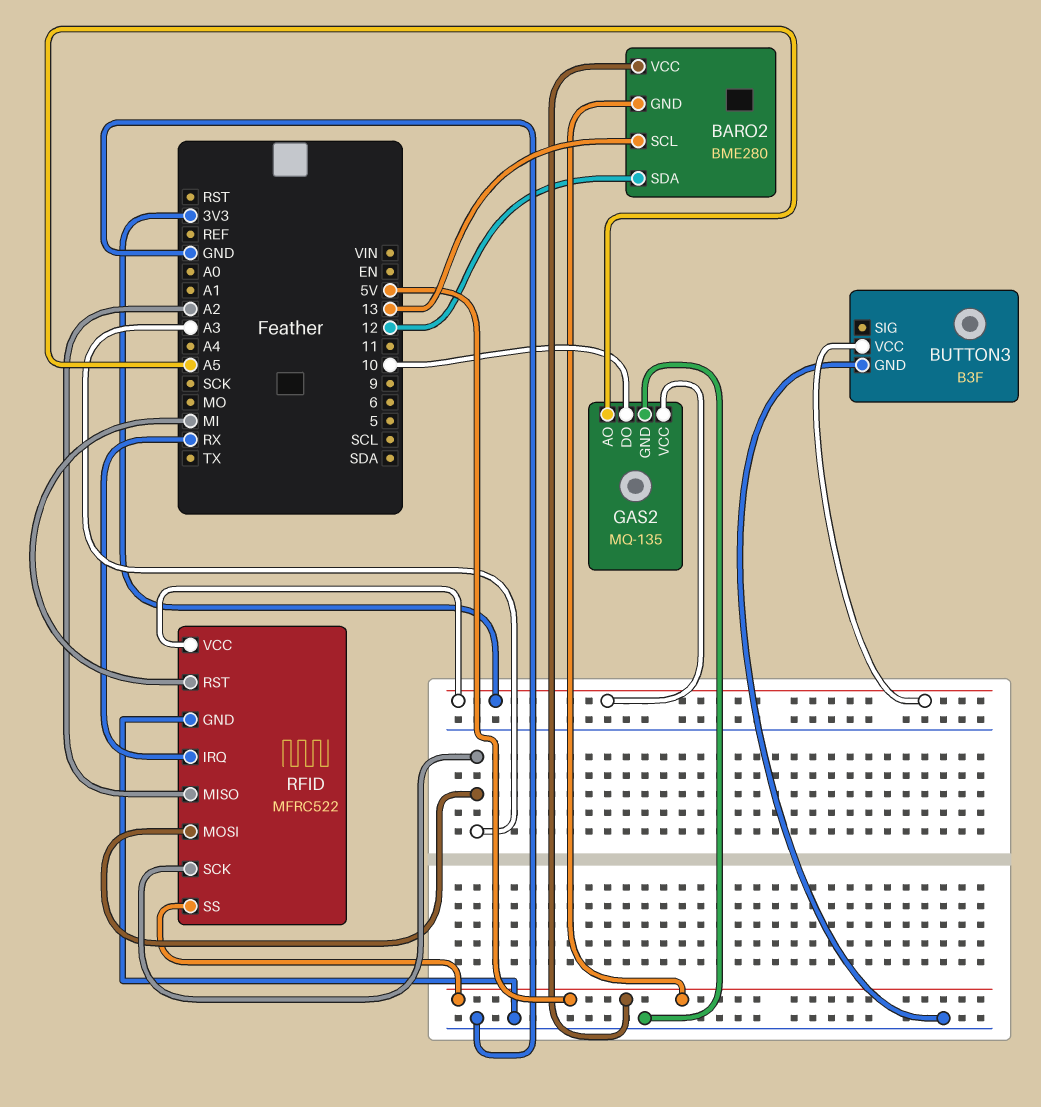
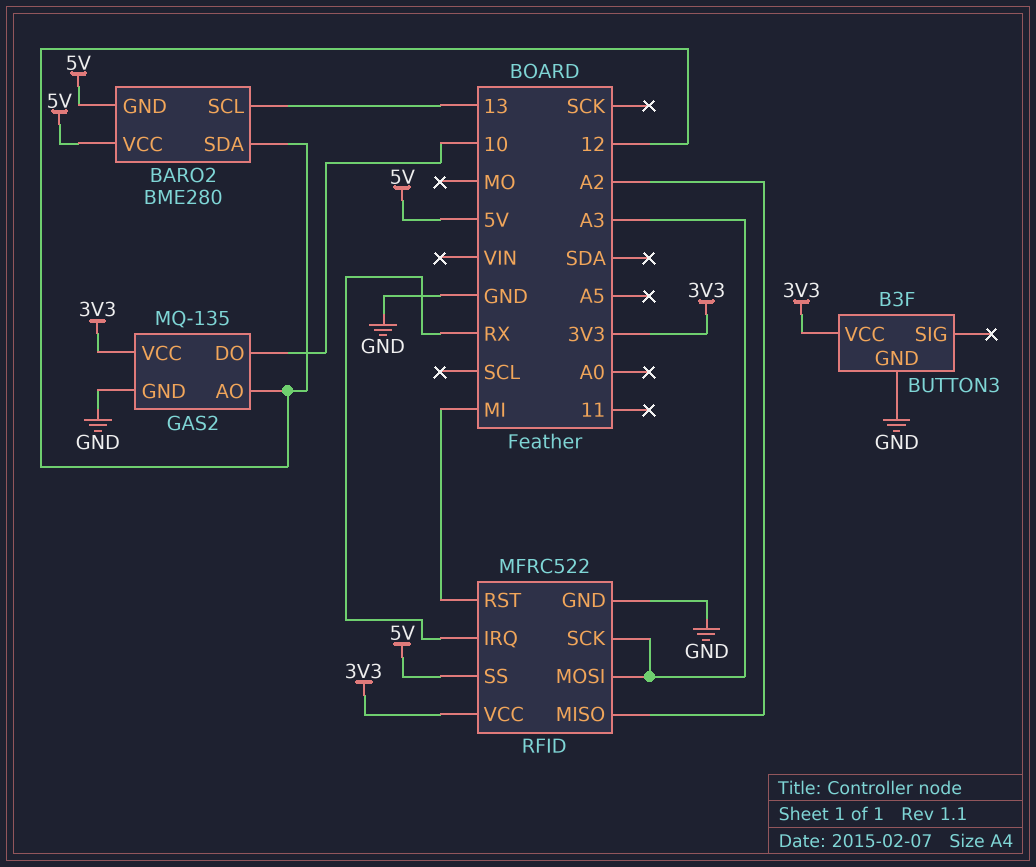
GAS2 pin AO: A5 -> 12

